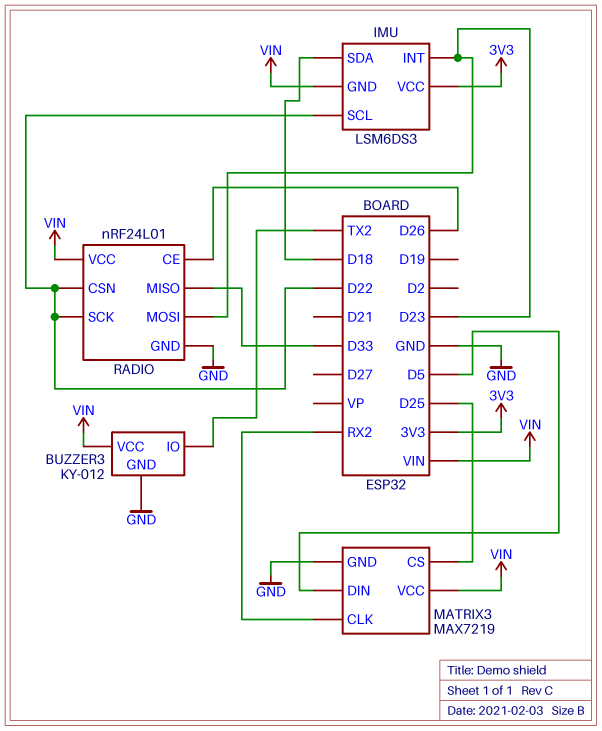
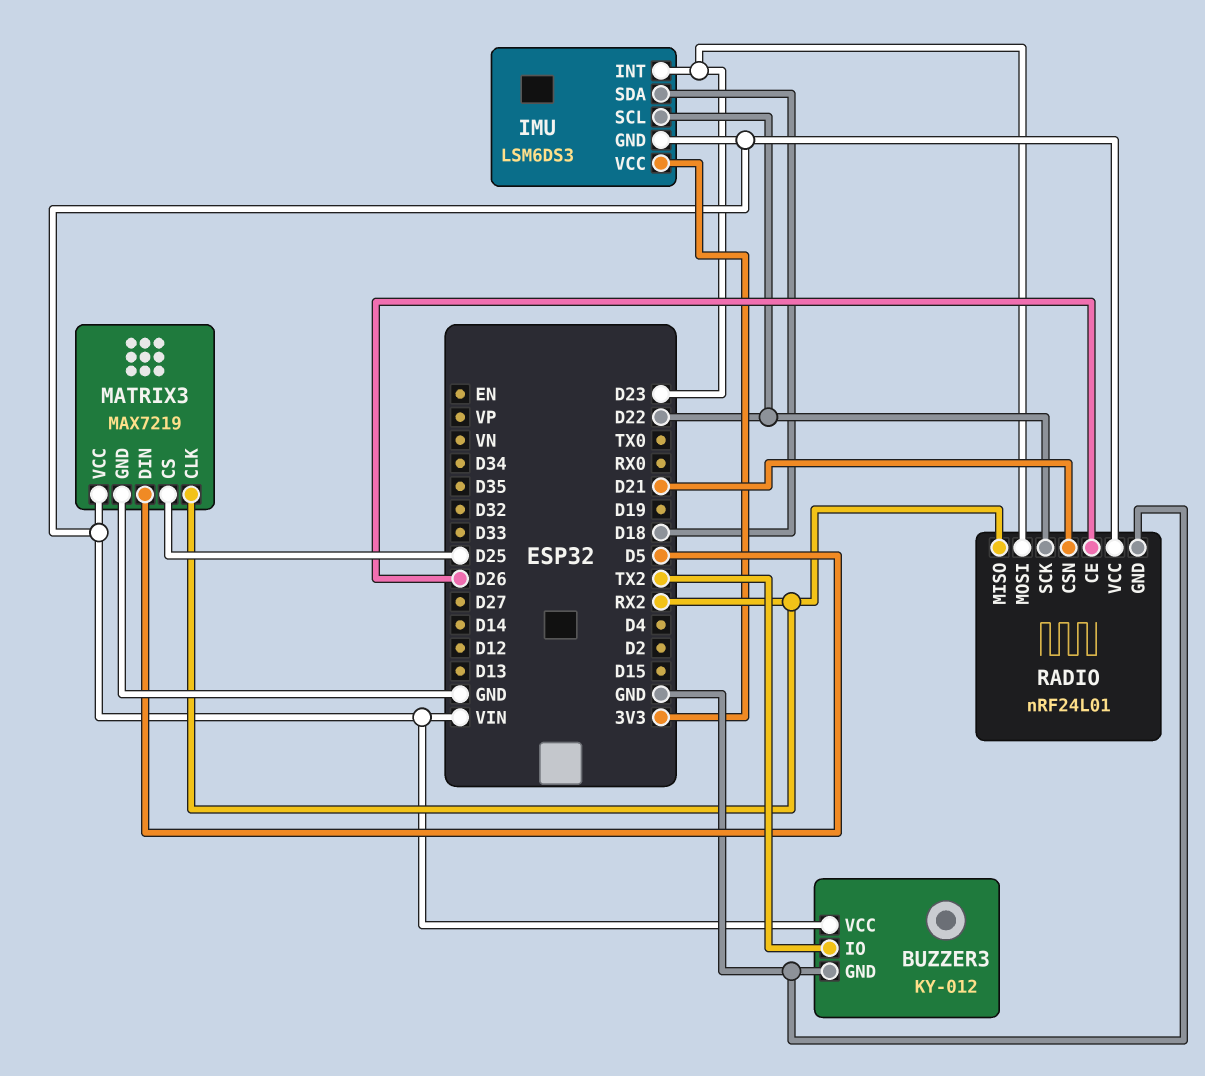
RADIO pin CSN: D22 -> D21
RADIO pin MISO: D33 -> RX2

